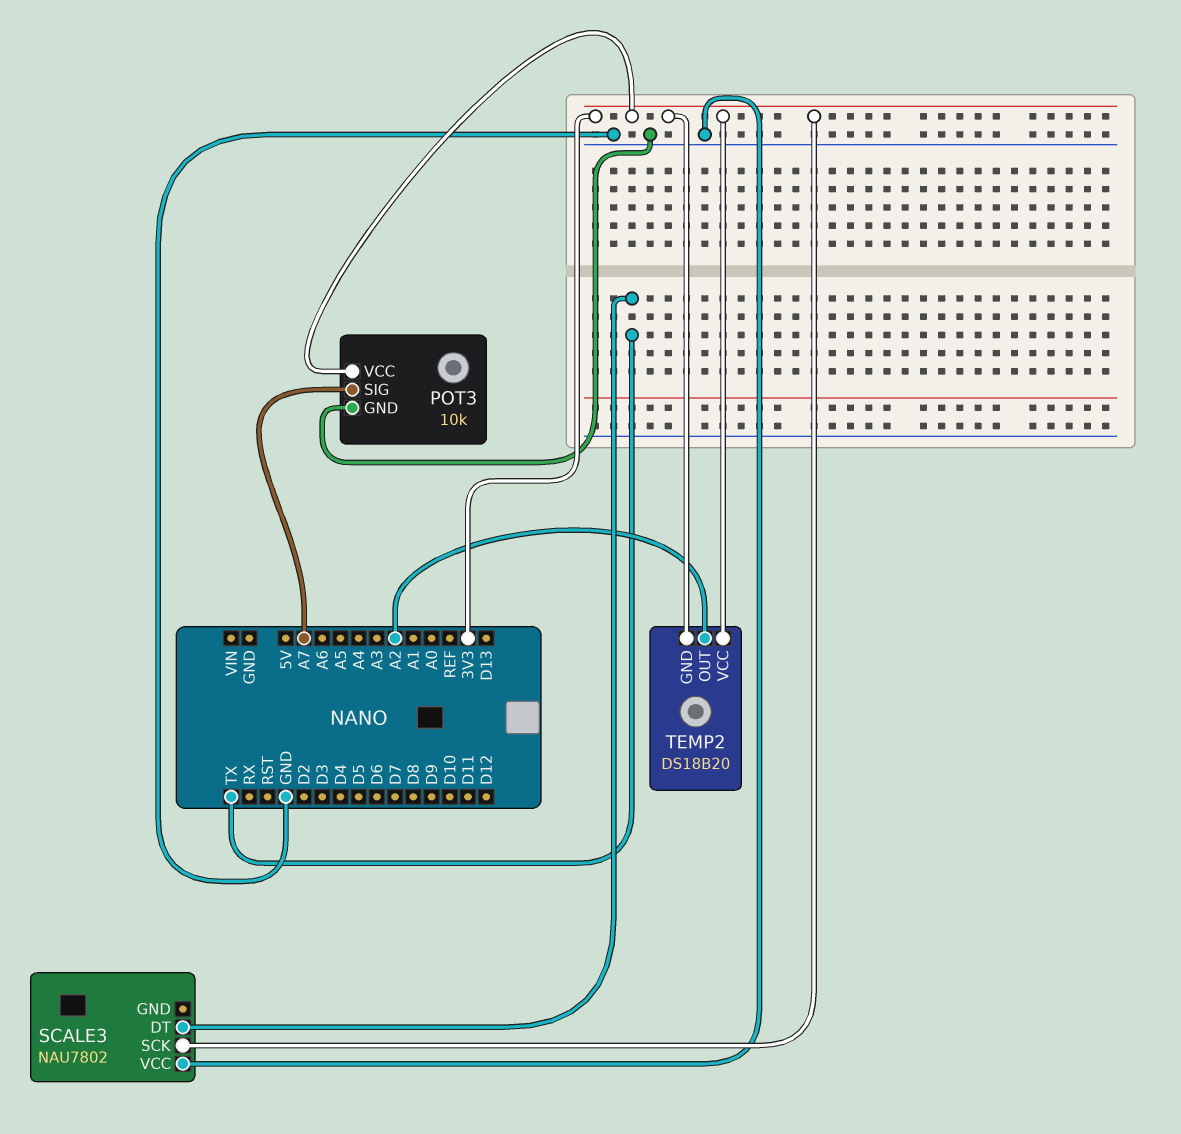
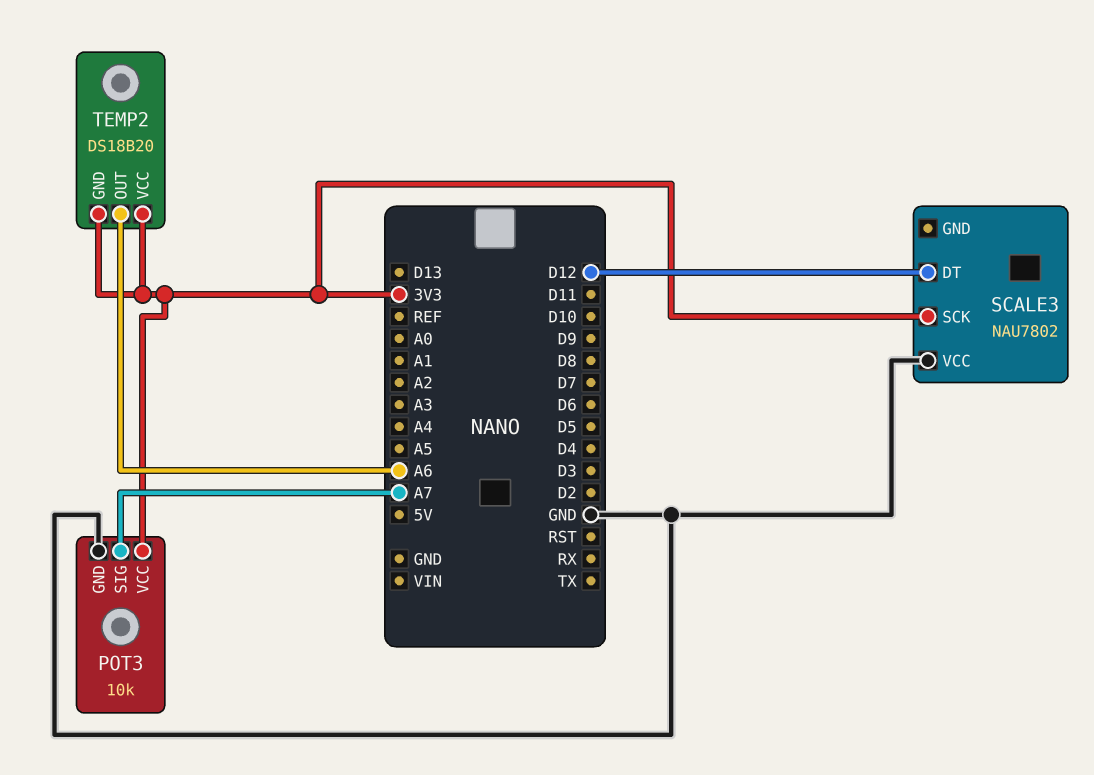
SCALE3 pin DT: TX -> D12
TEMP2 pin OUT: A2 -> A6

